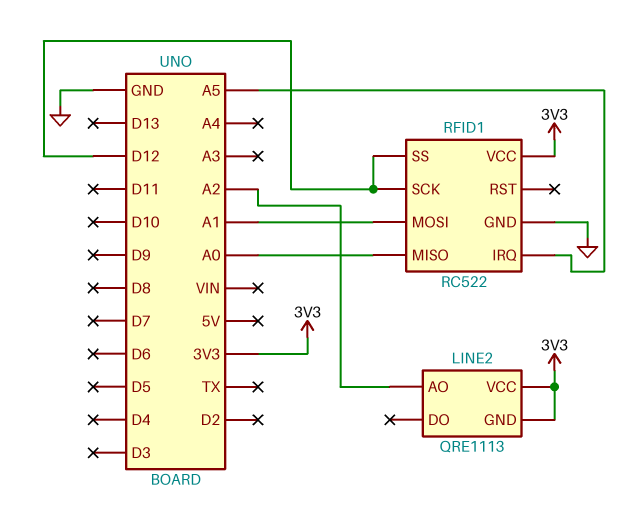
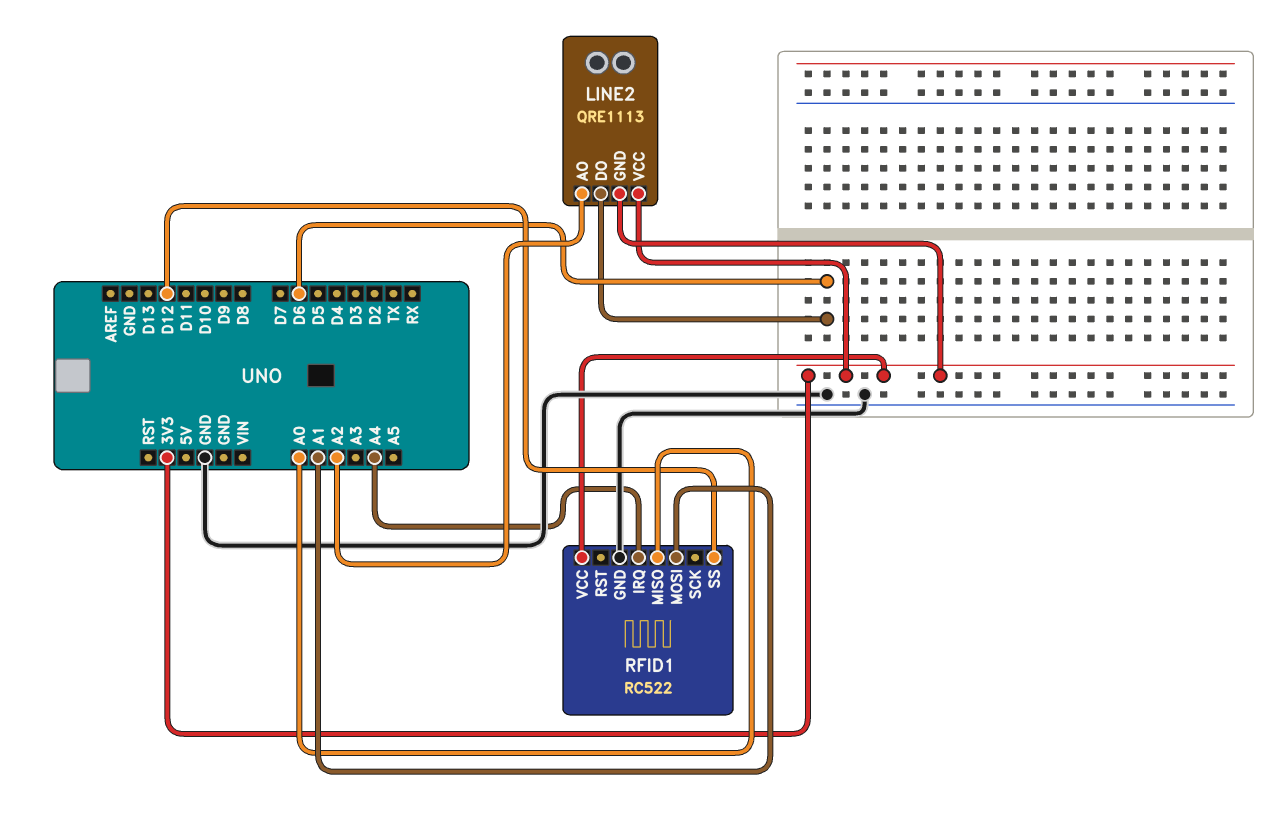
LINE2 pin DO: none -> D6
RFID1 pin IRQ: A5 -> A4
RFID1 pin SCK: D12 -> none

